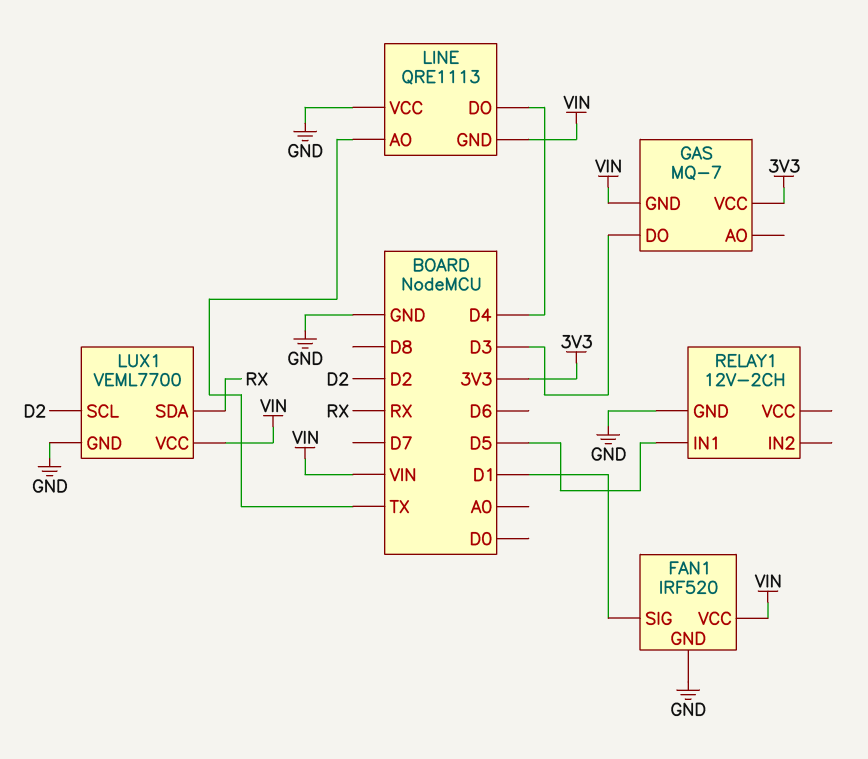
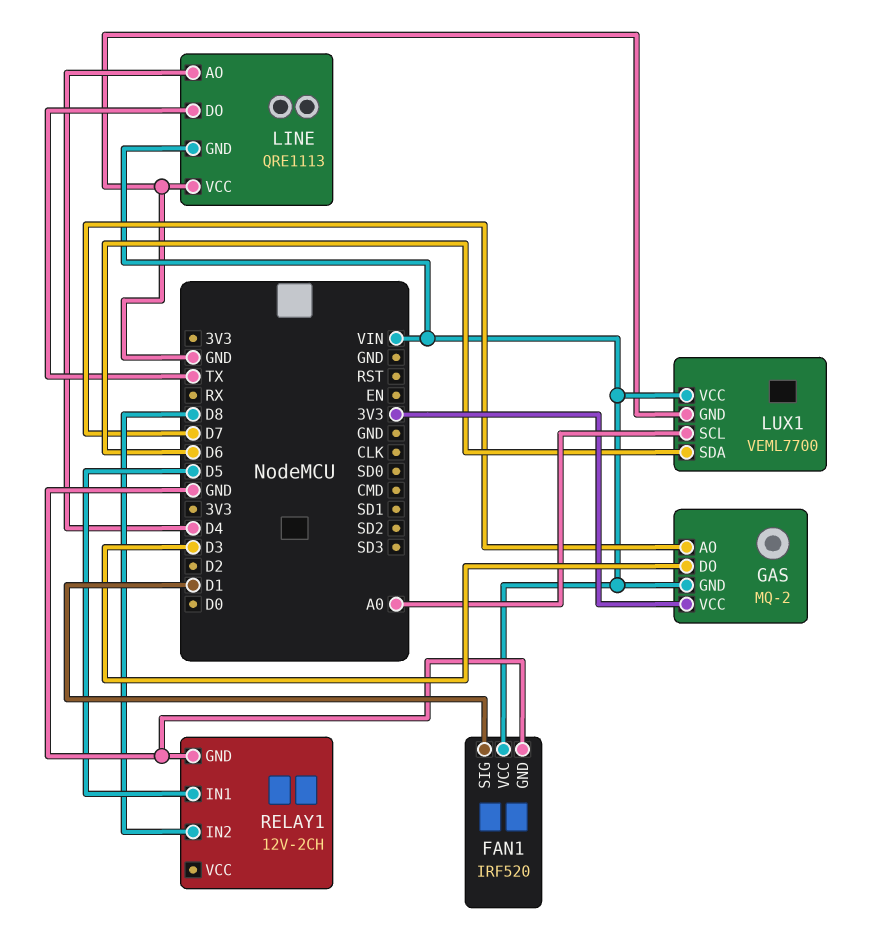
GAS: MQ-7 -> MQ-2
GAS pin AO: none -> D7
LINE pin AO: TX -> D4
LINE pin DO: D4 -> TX
LUX1 pin SCL: D2 -> A0
LUX1 pin SDA: RX -> D6
RELAY1 pin IN2: none -> D8

